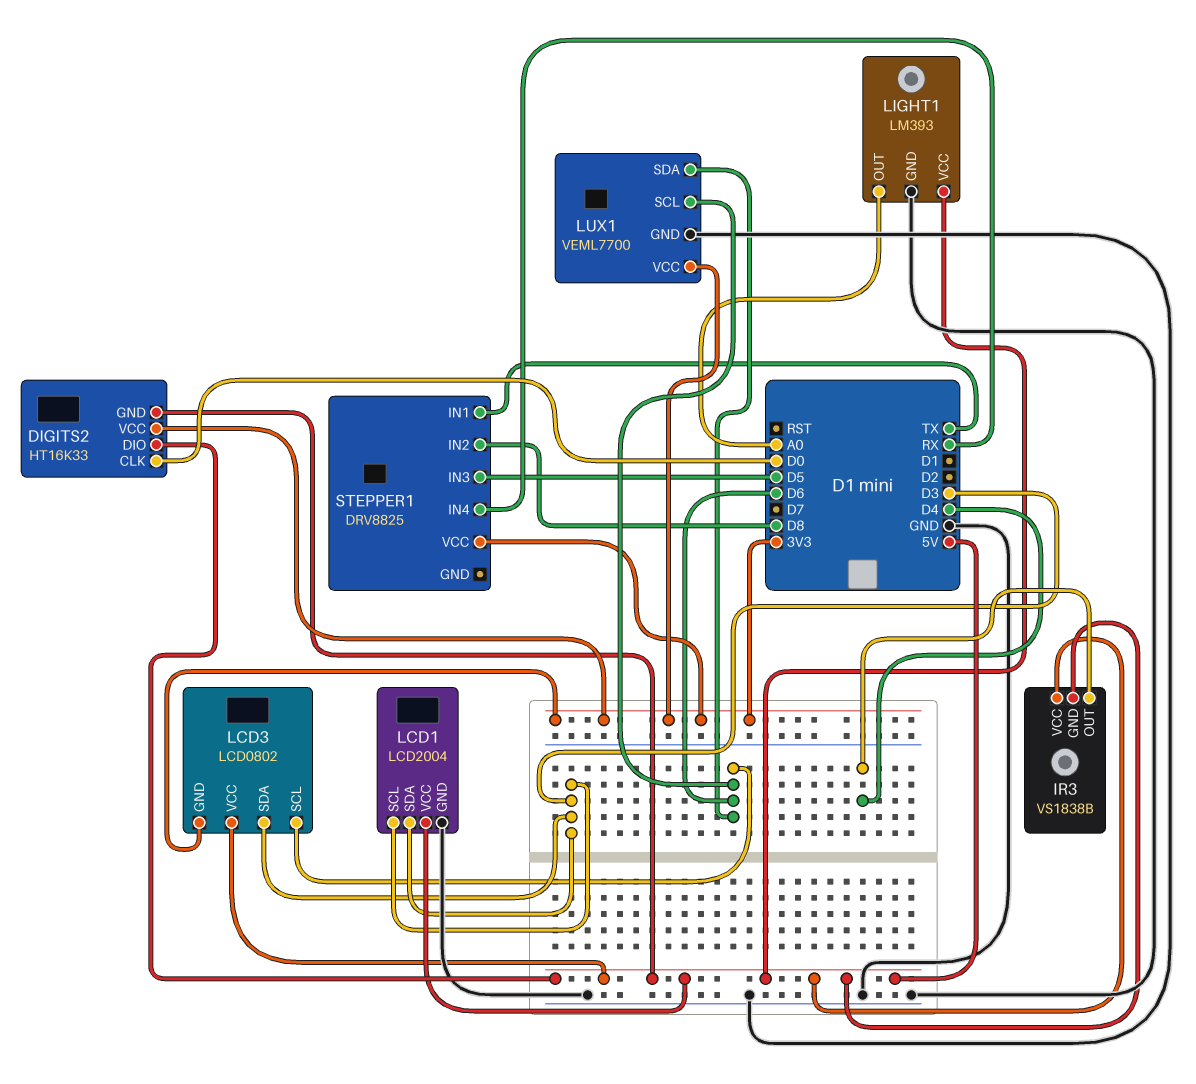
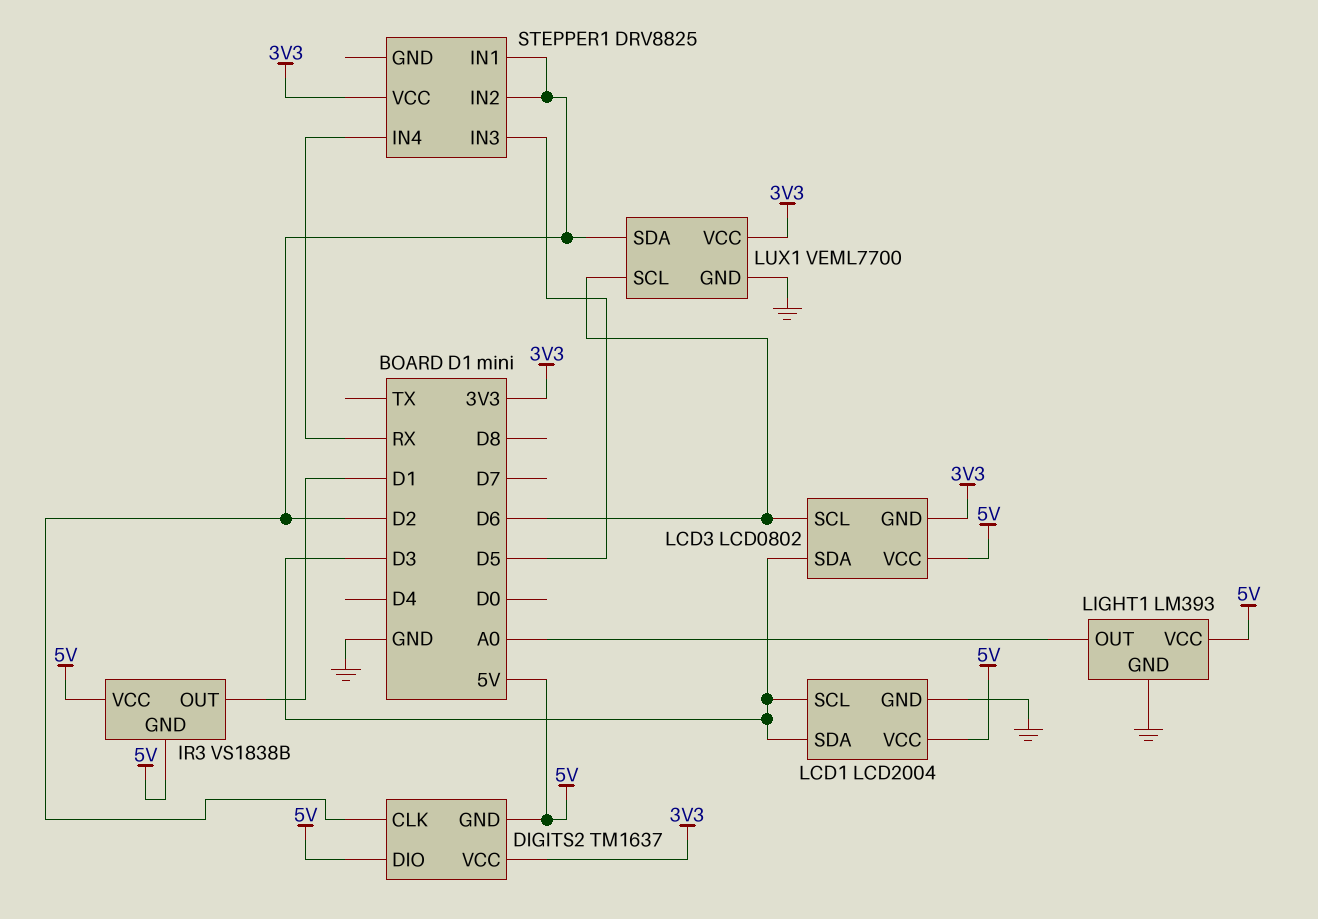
DIGITS2: HT16K33 -> TM1637
DIGITS2 pin CLK: D0 -> D2
IR3 pin OUT: D4 -> D1
LUX1 pin SDA: D6 -> D2
STEPPER1 pin IN1: TX -> D2
STEPPER1 pin IN2: D8 -> D2

